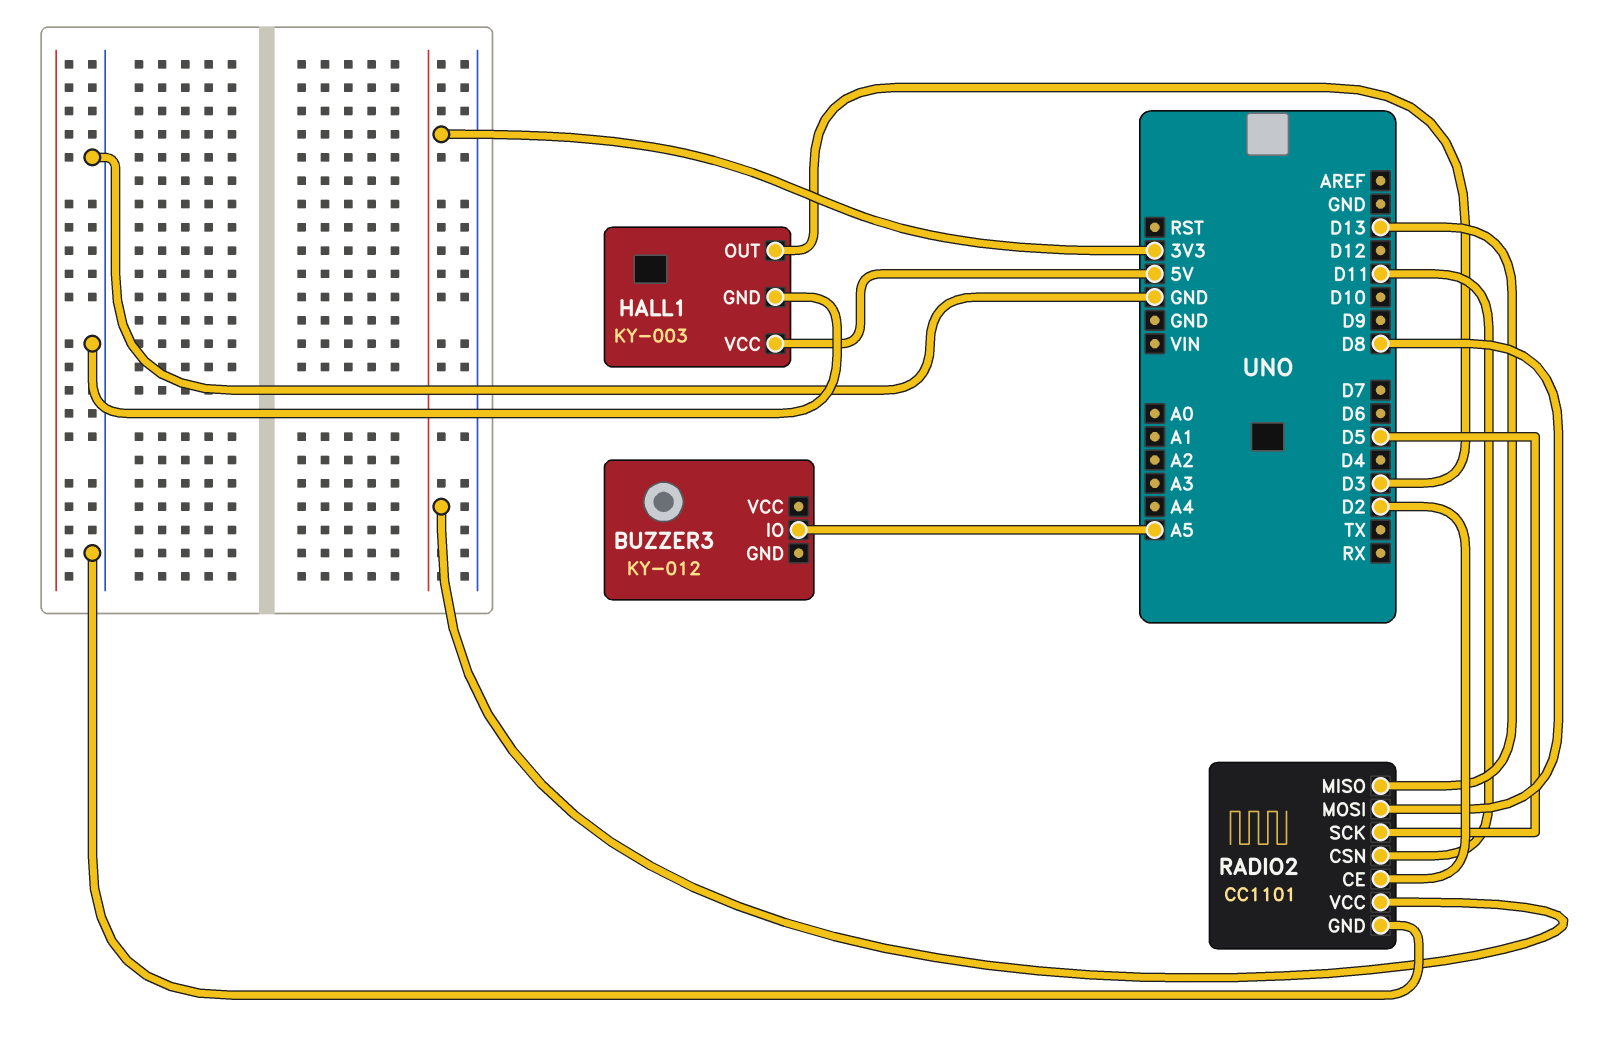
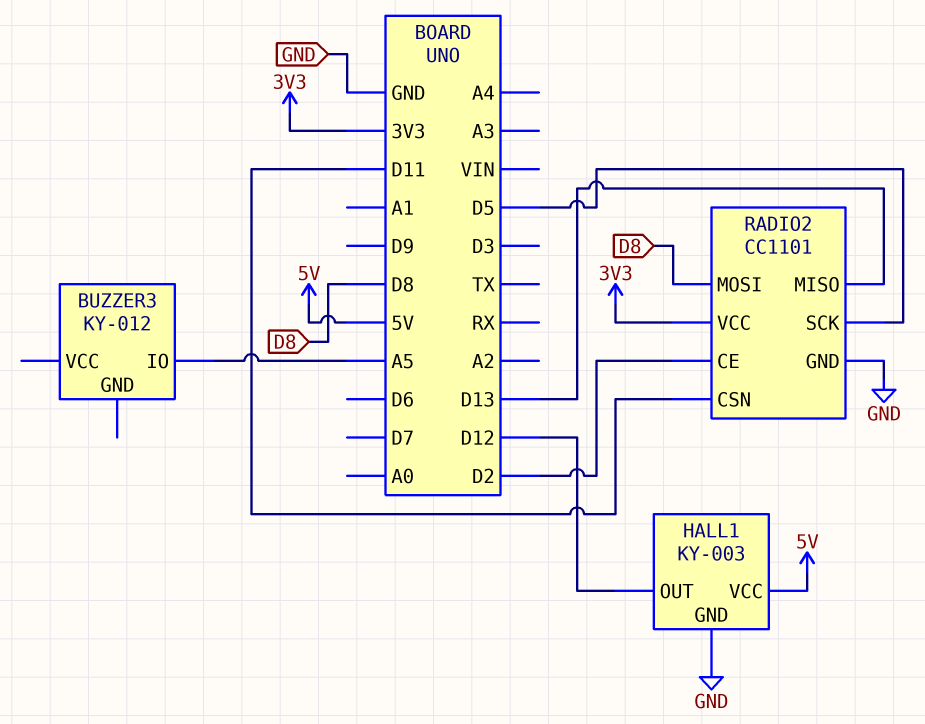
HALL1 pin OUT: D3 -> D12

